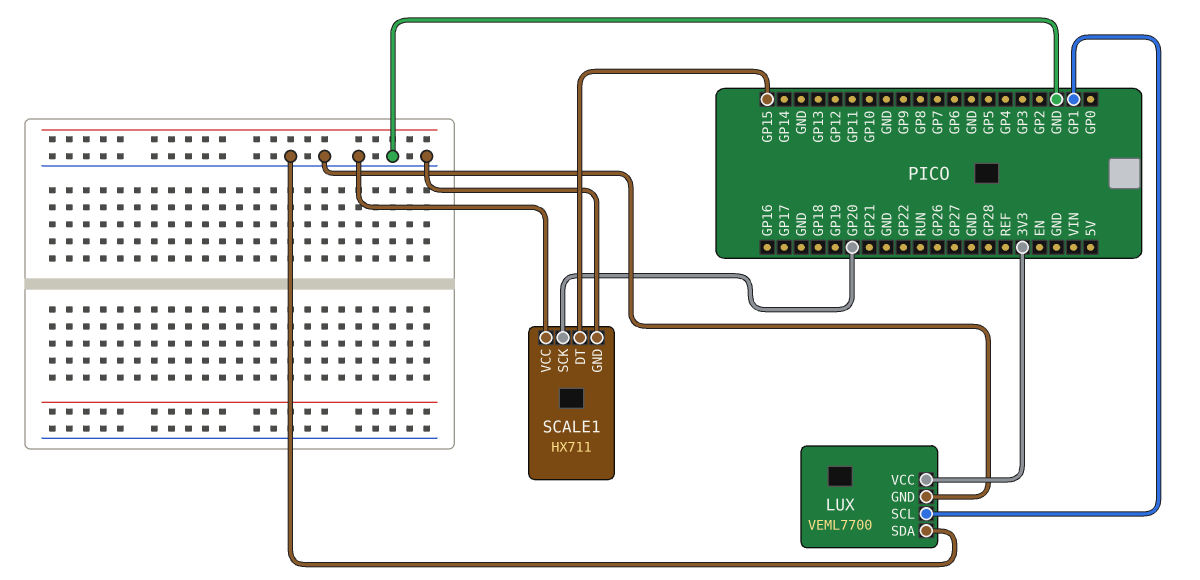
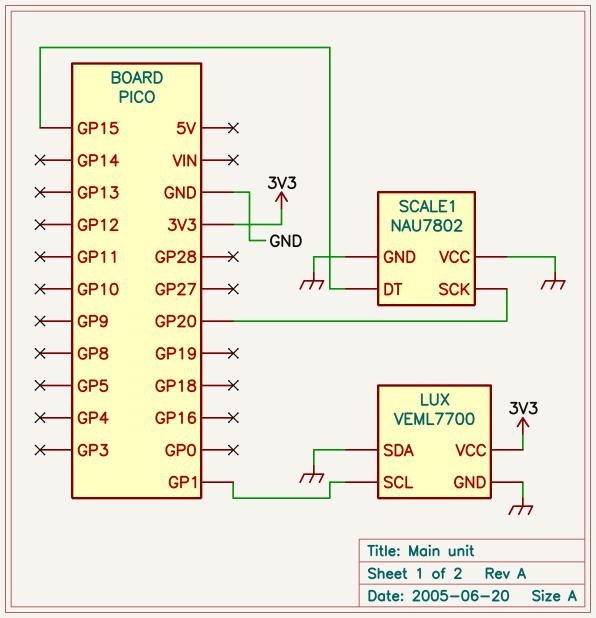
SCALE1: HX711 -> NAU7802

